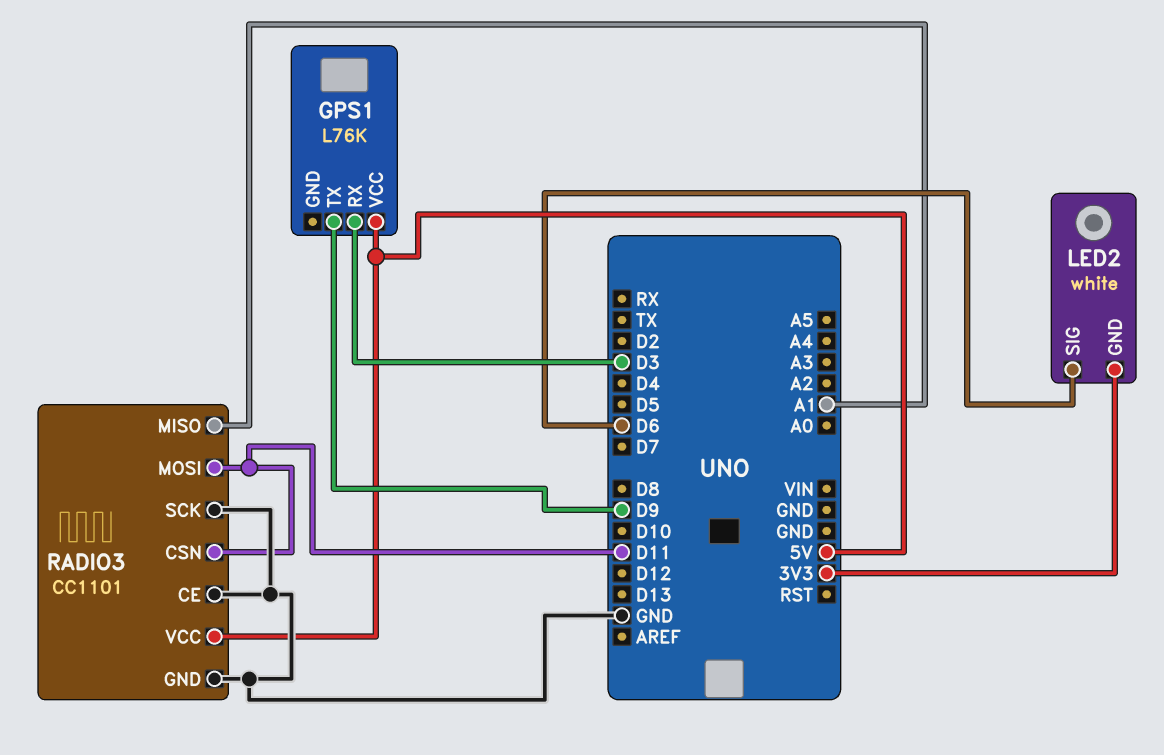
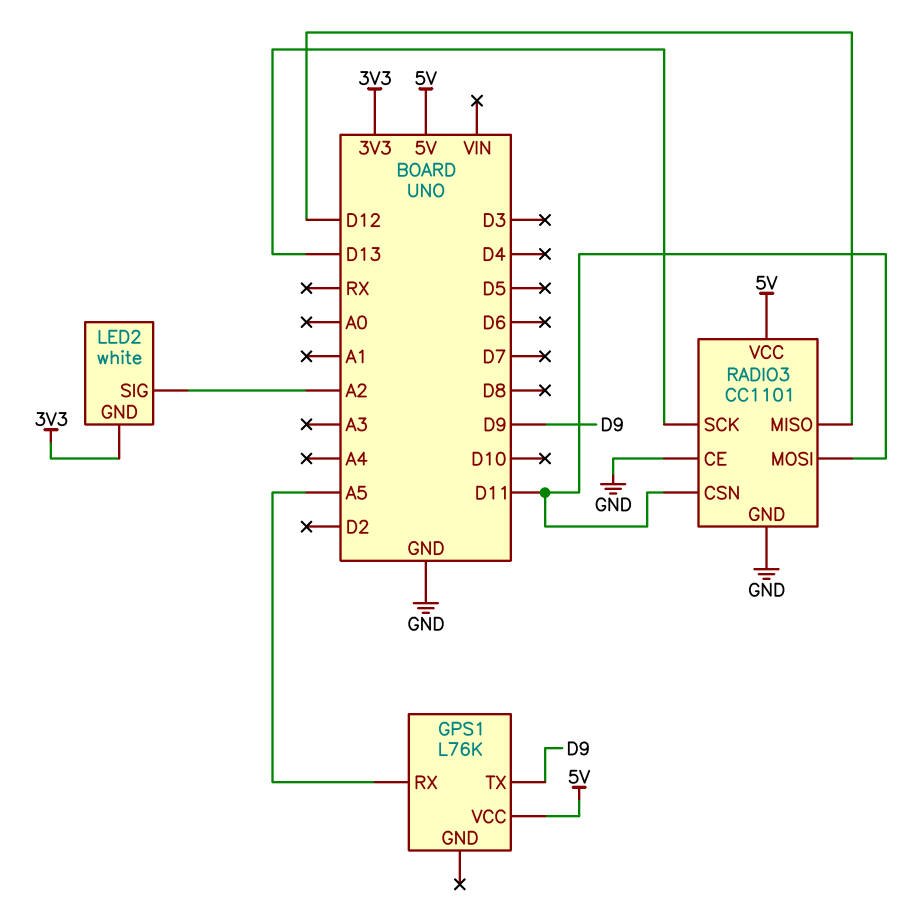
GPS1 pin RX: D3 -> A5
LED2 pin SIG: D6 -> A2
RADIO3 pin MISO: A1 -> D12
RADIO3 pin SCK: GND -> D13

